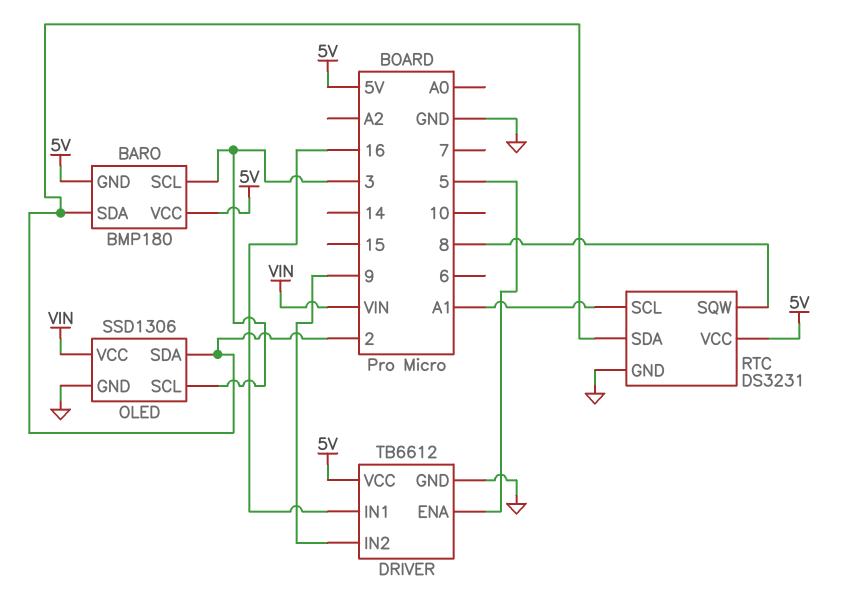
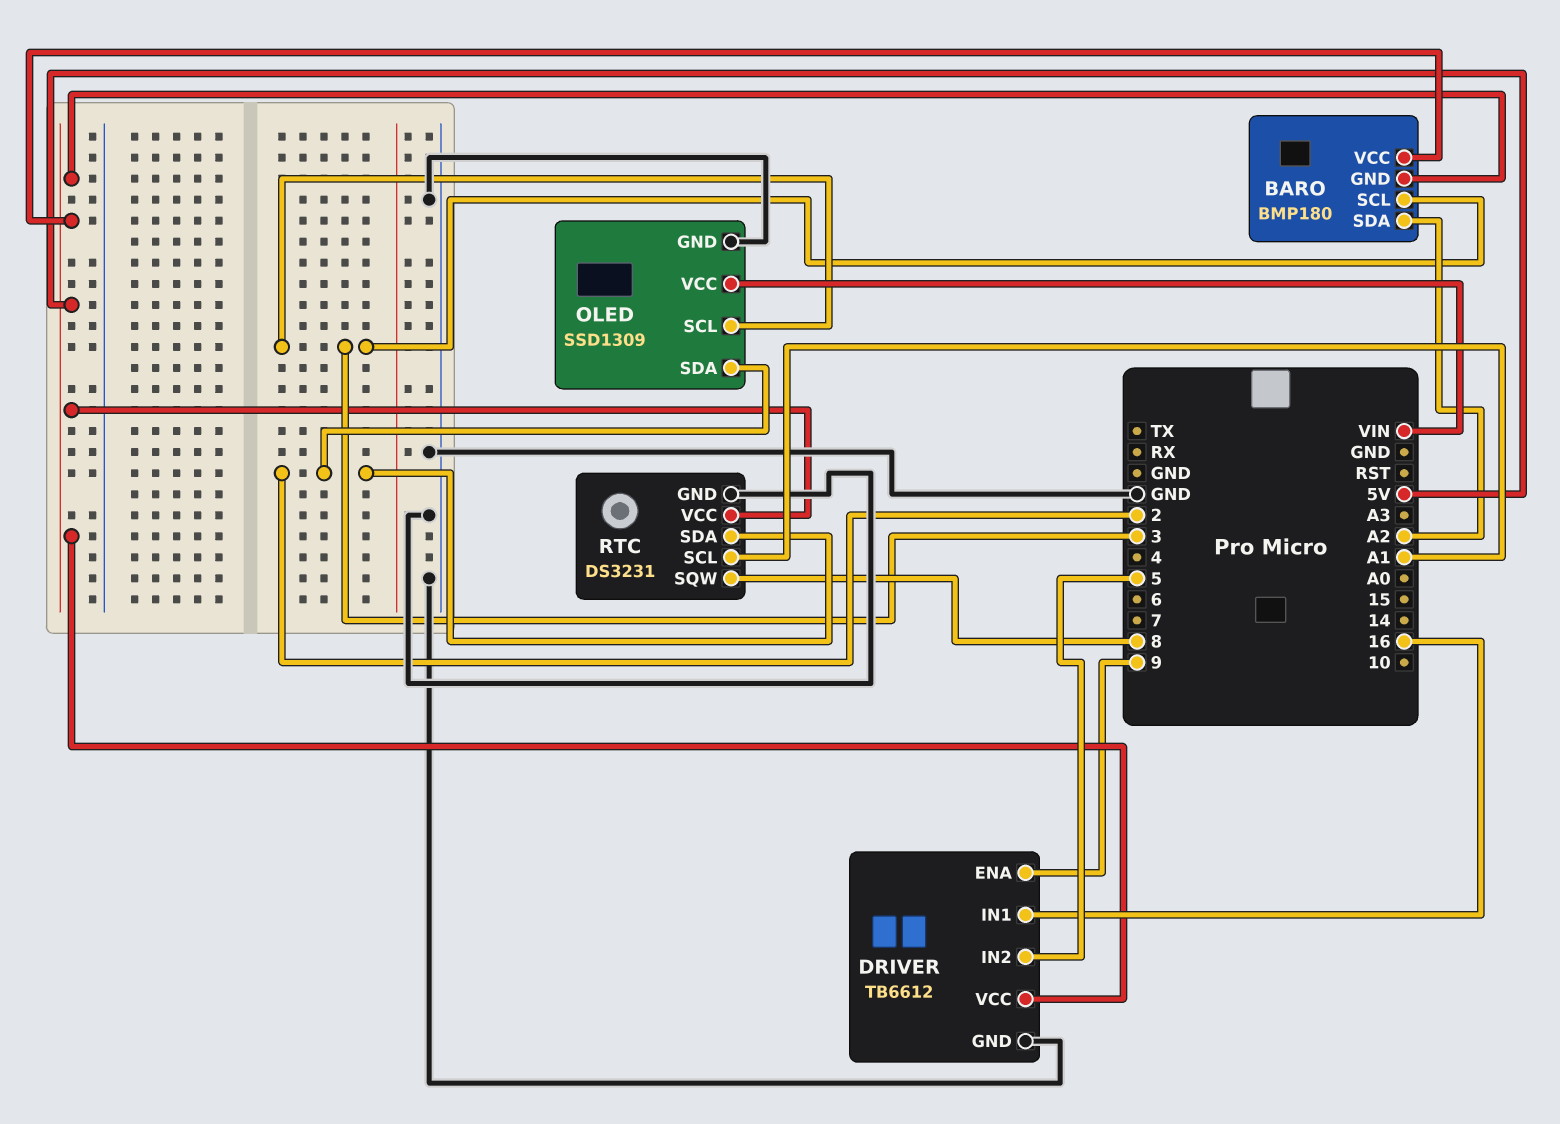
BARO pin SDA: 2 -> A2
DRIVER pin ENA: 5 -> 9
DRIVER pin IN2: 9 -> 5
OLED: SSD1306 -> SSD1309

